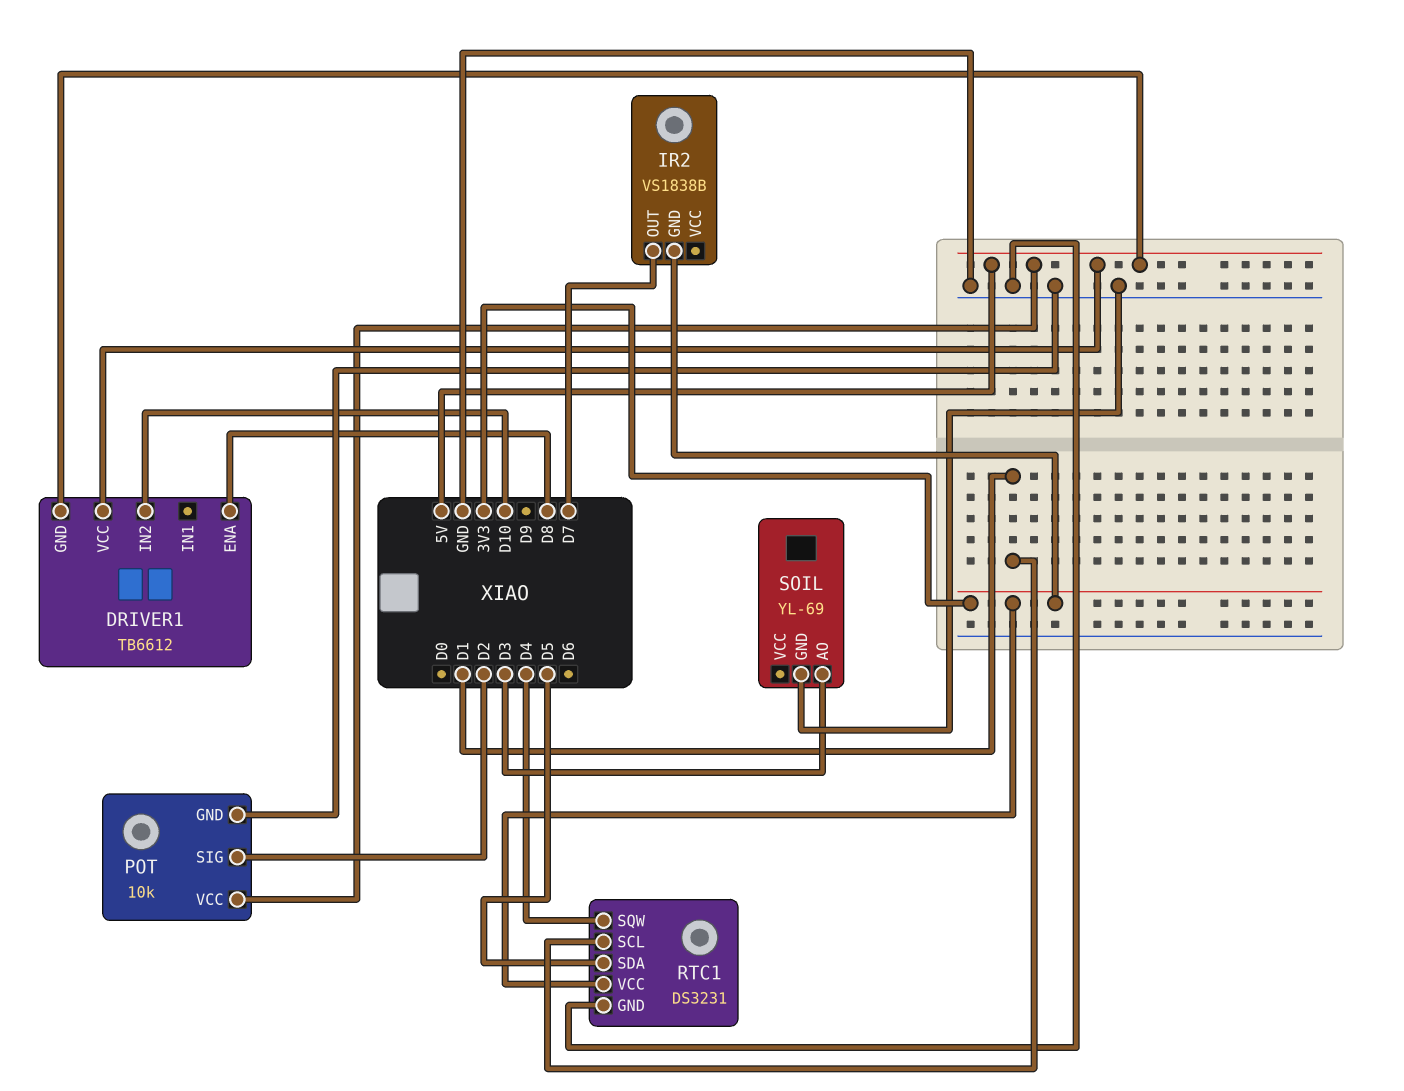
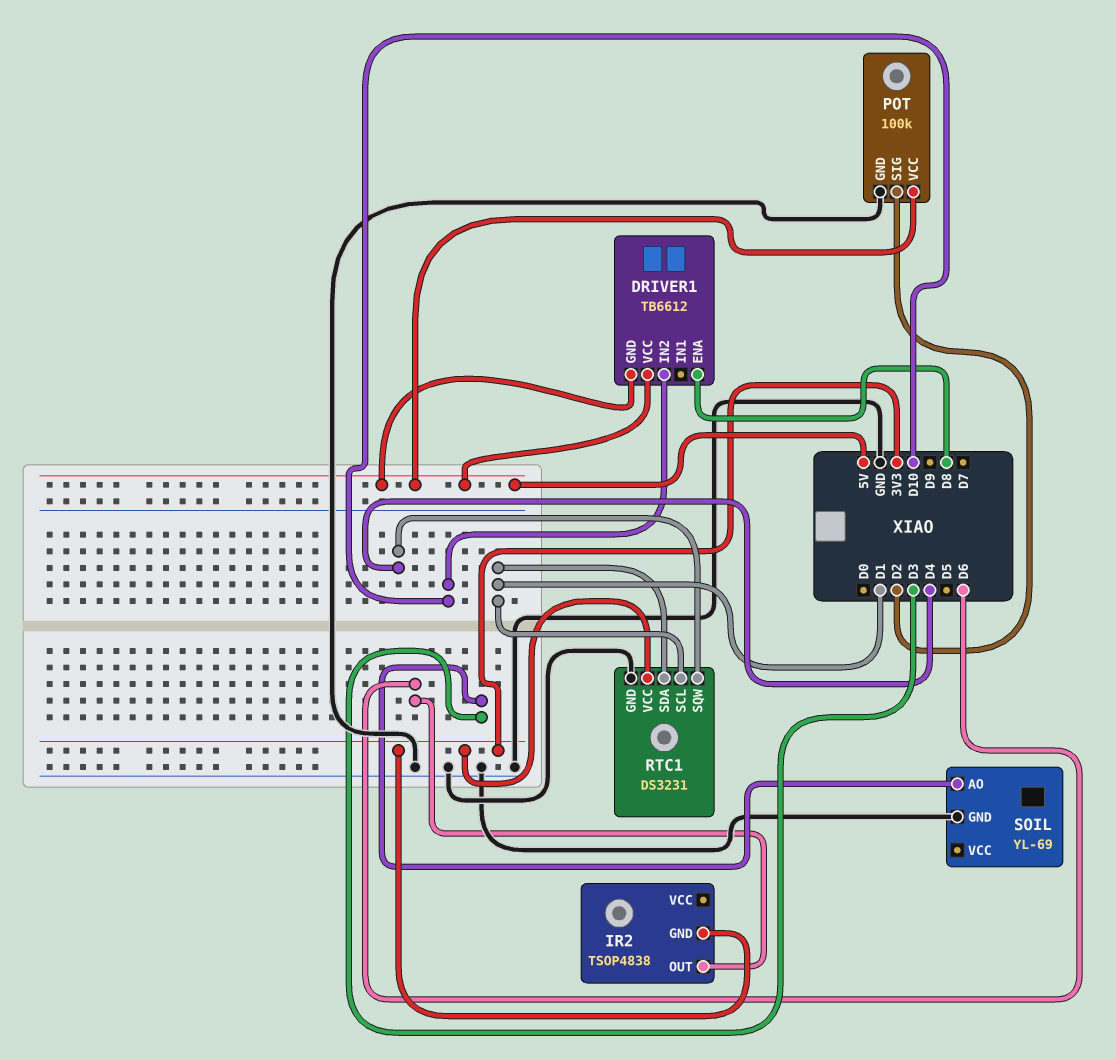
IR2: VS1838B -> TSOP4838
IR2 pin OUT: D7 -> D6
POT: 10k -> 100k
RTC1 pin SDA: D5 -> D1

